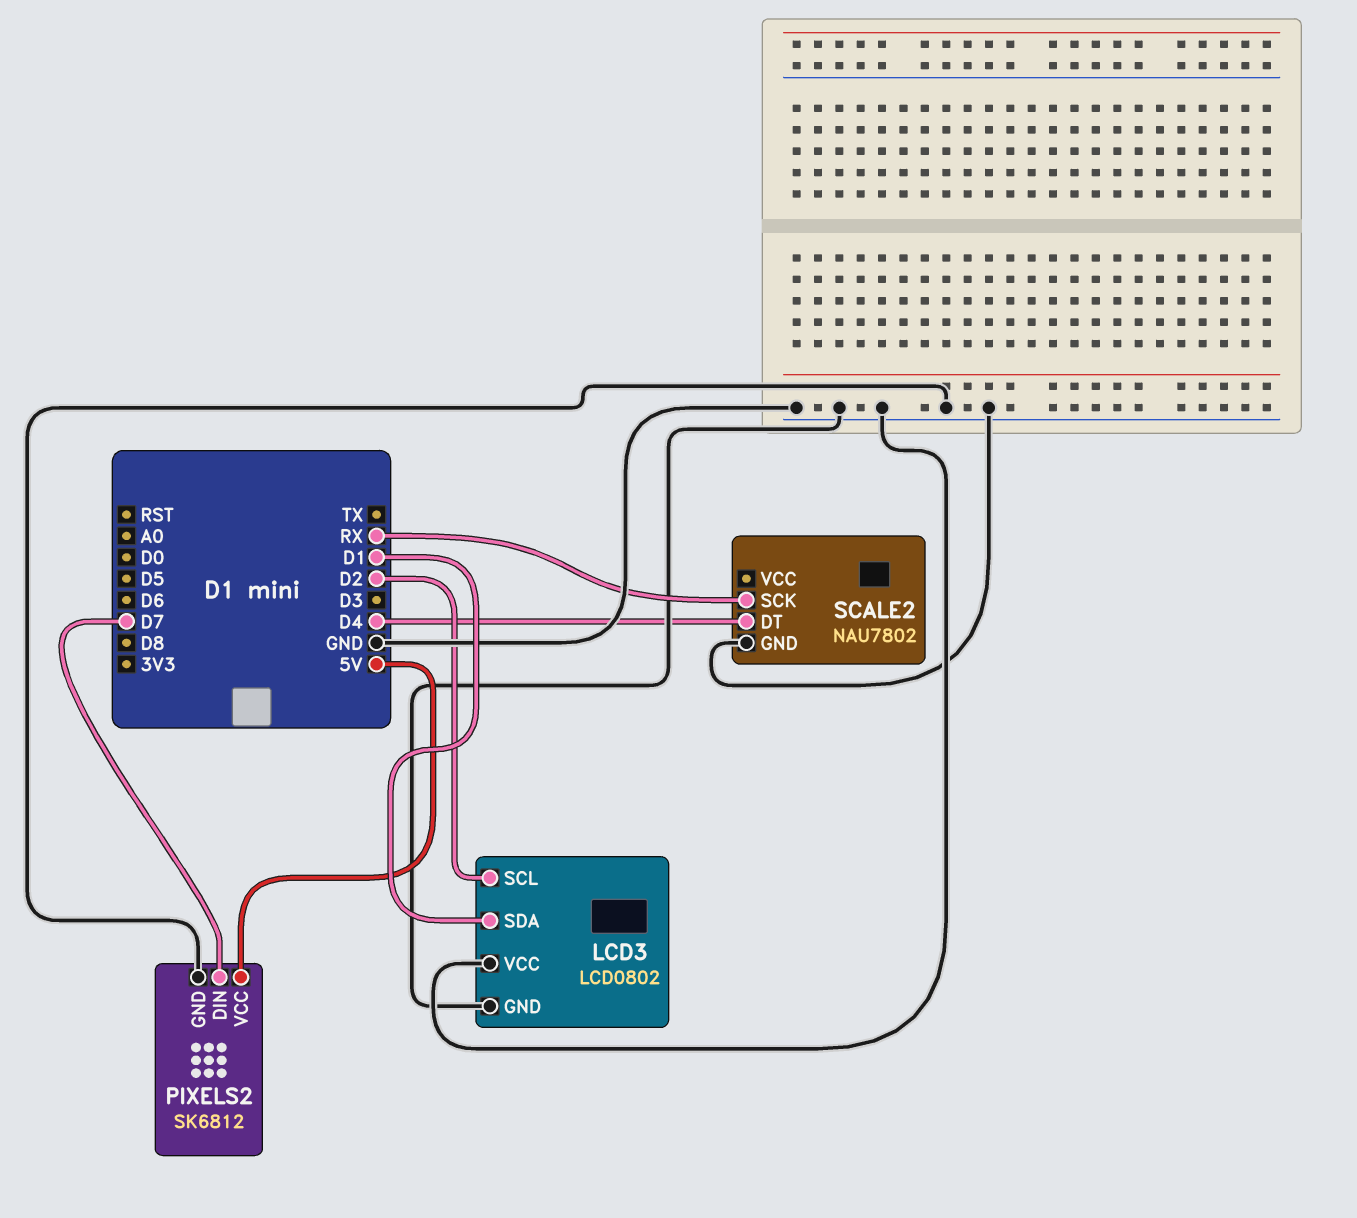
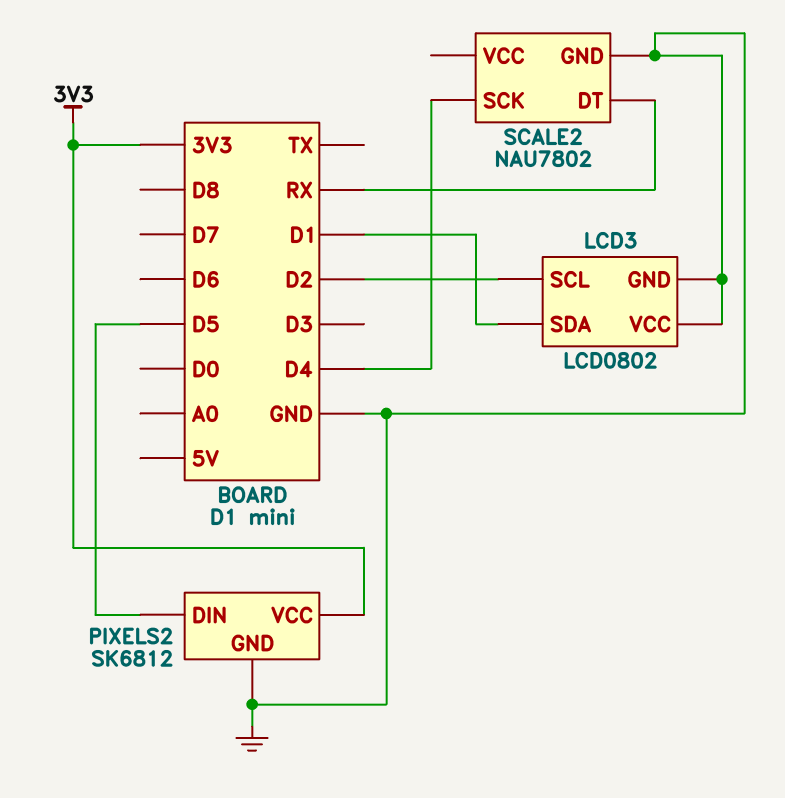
PIXELS2 pin DIN: D7 -> D5
PIXELS2 pin VCC: 5V -> 3V3
SCALE2 pin DT: D4 -> RX
SCALE2 pin SCK: RX -> D4

